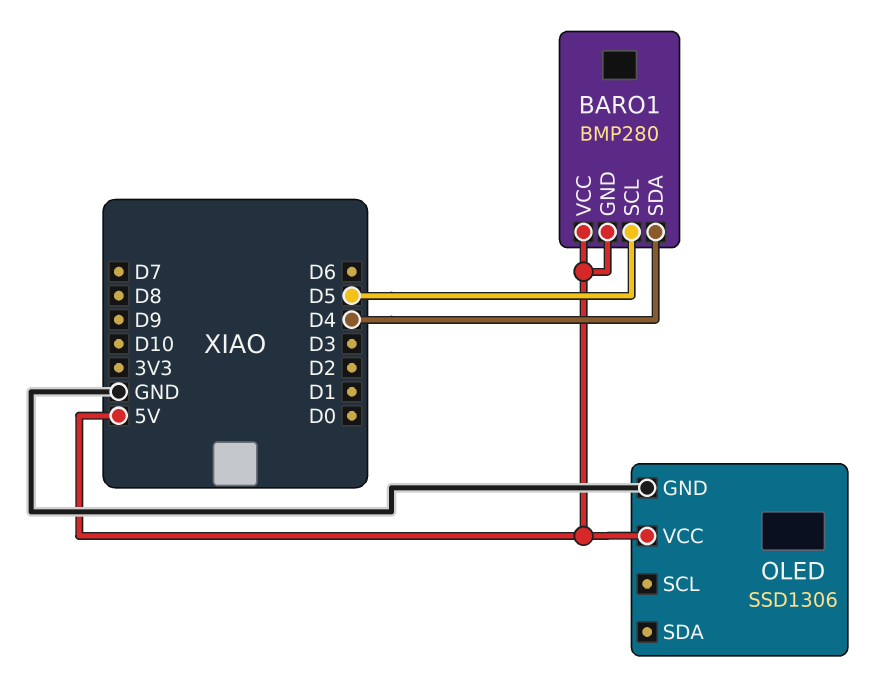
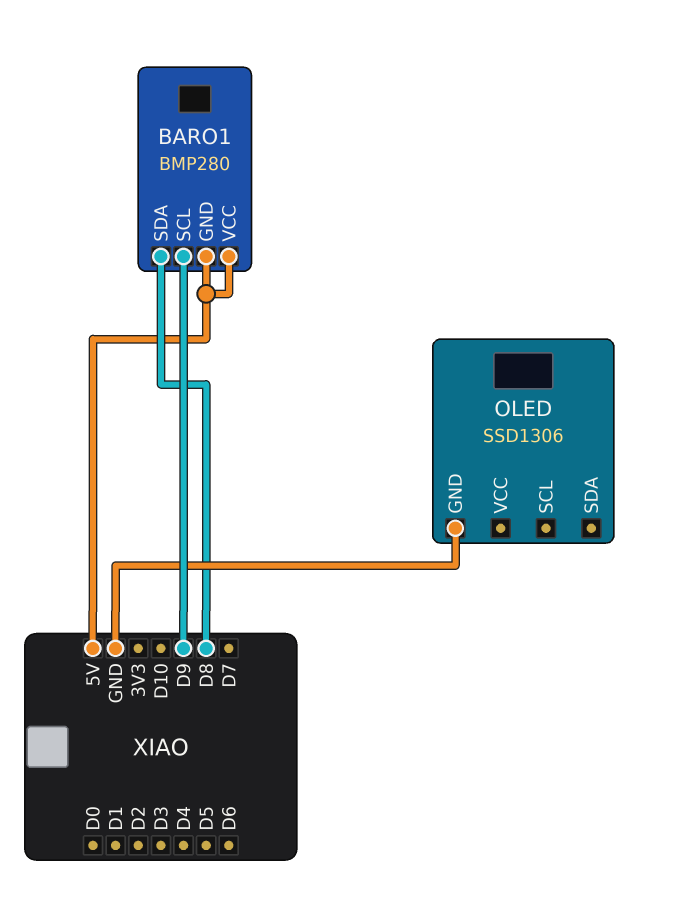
BARO1 pin SCL: D5 -> D9
BARO1 pin SDA: D4 -> D8
OLED pin VCC: 5V -> none

